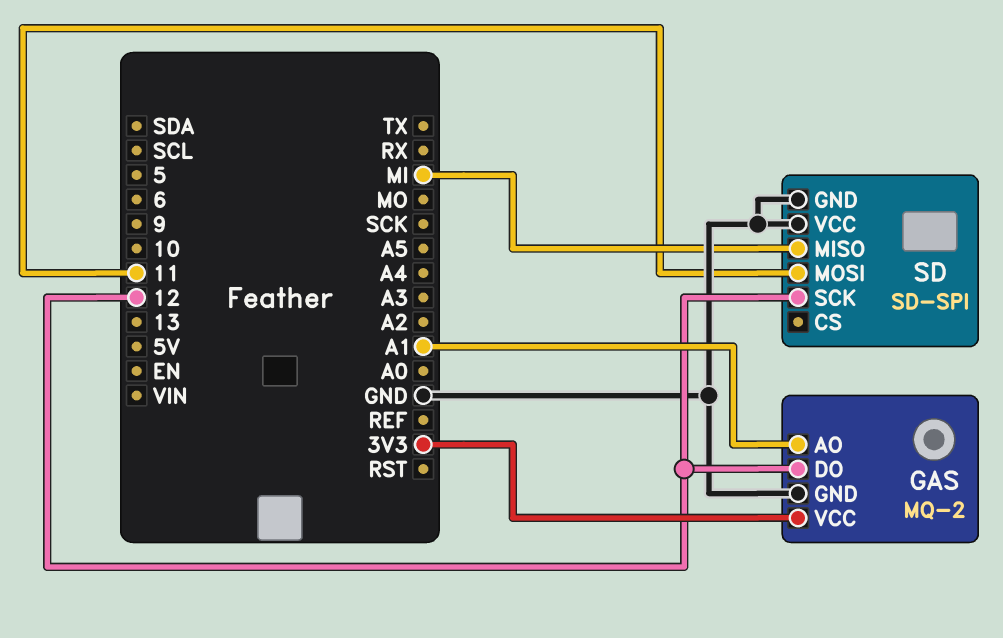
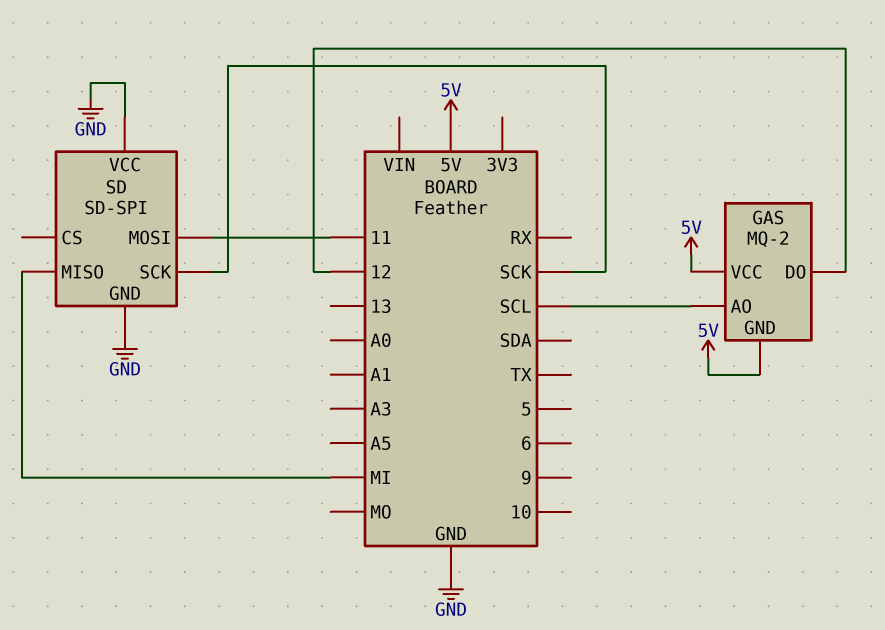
GAS pin AO: A1 -> SCL
GAS pin GND: GND -> 5V
GAS pin VCC: 3V3 -> 5V
SD pin SCK: 12 -> SCK

